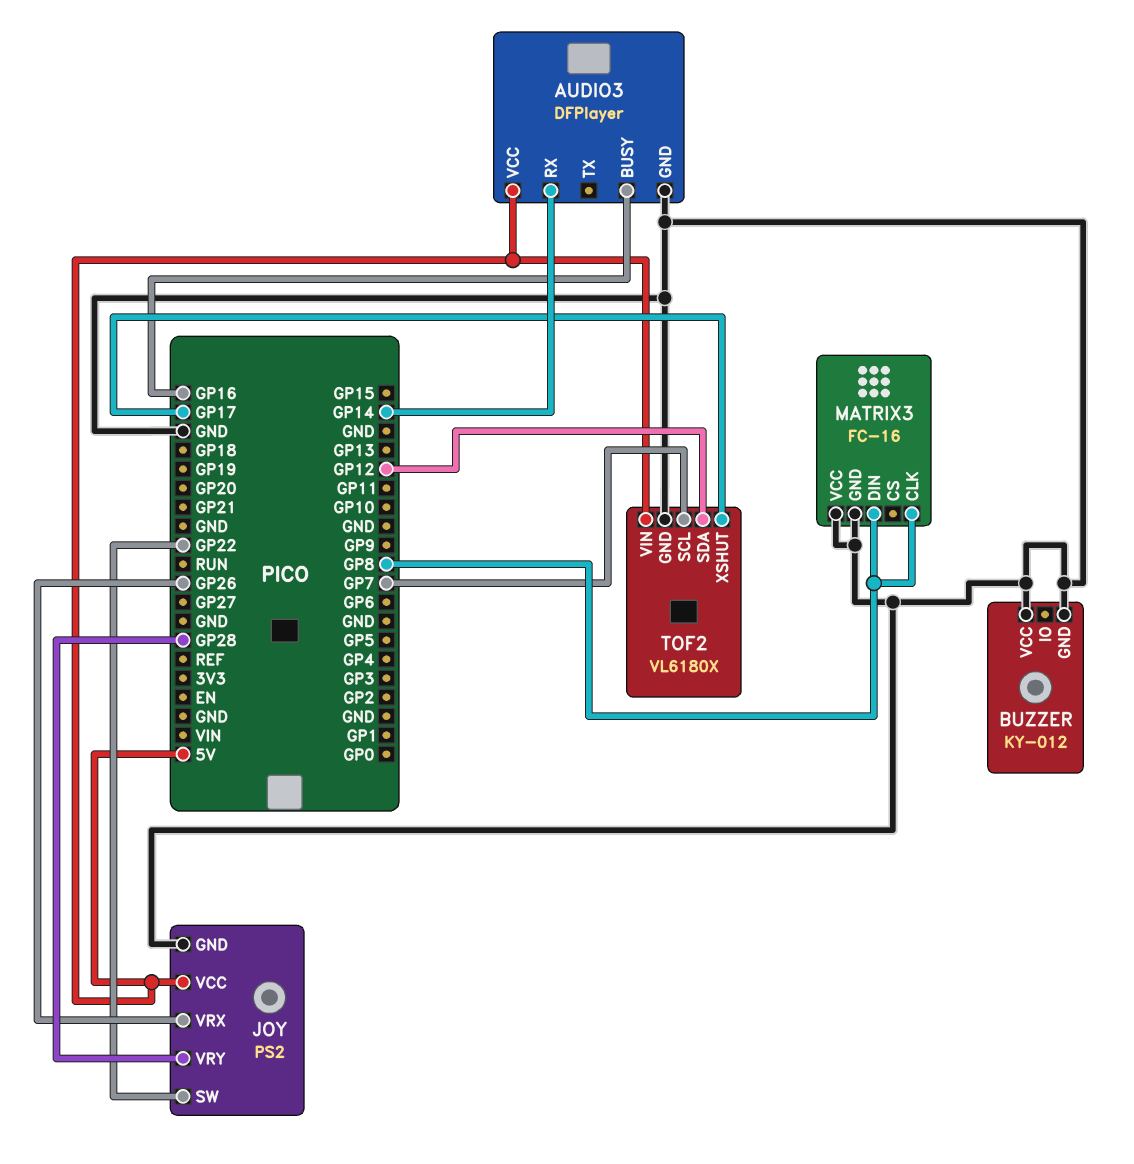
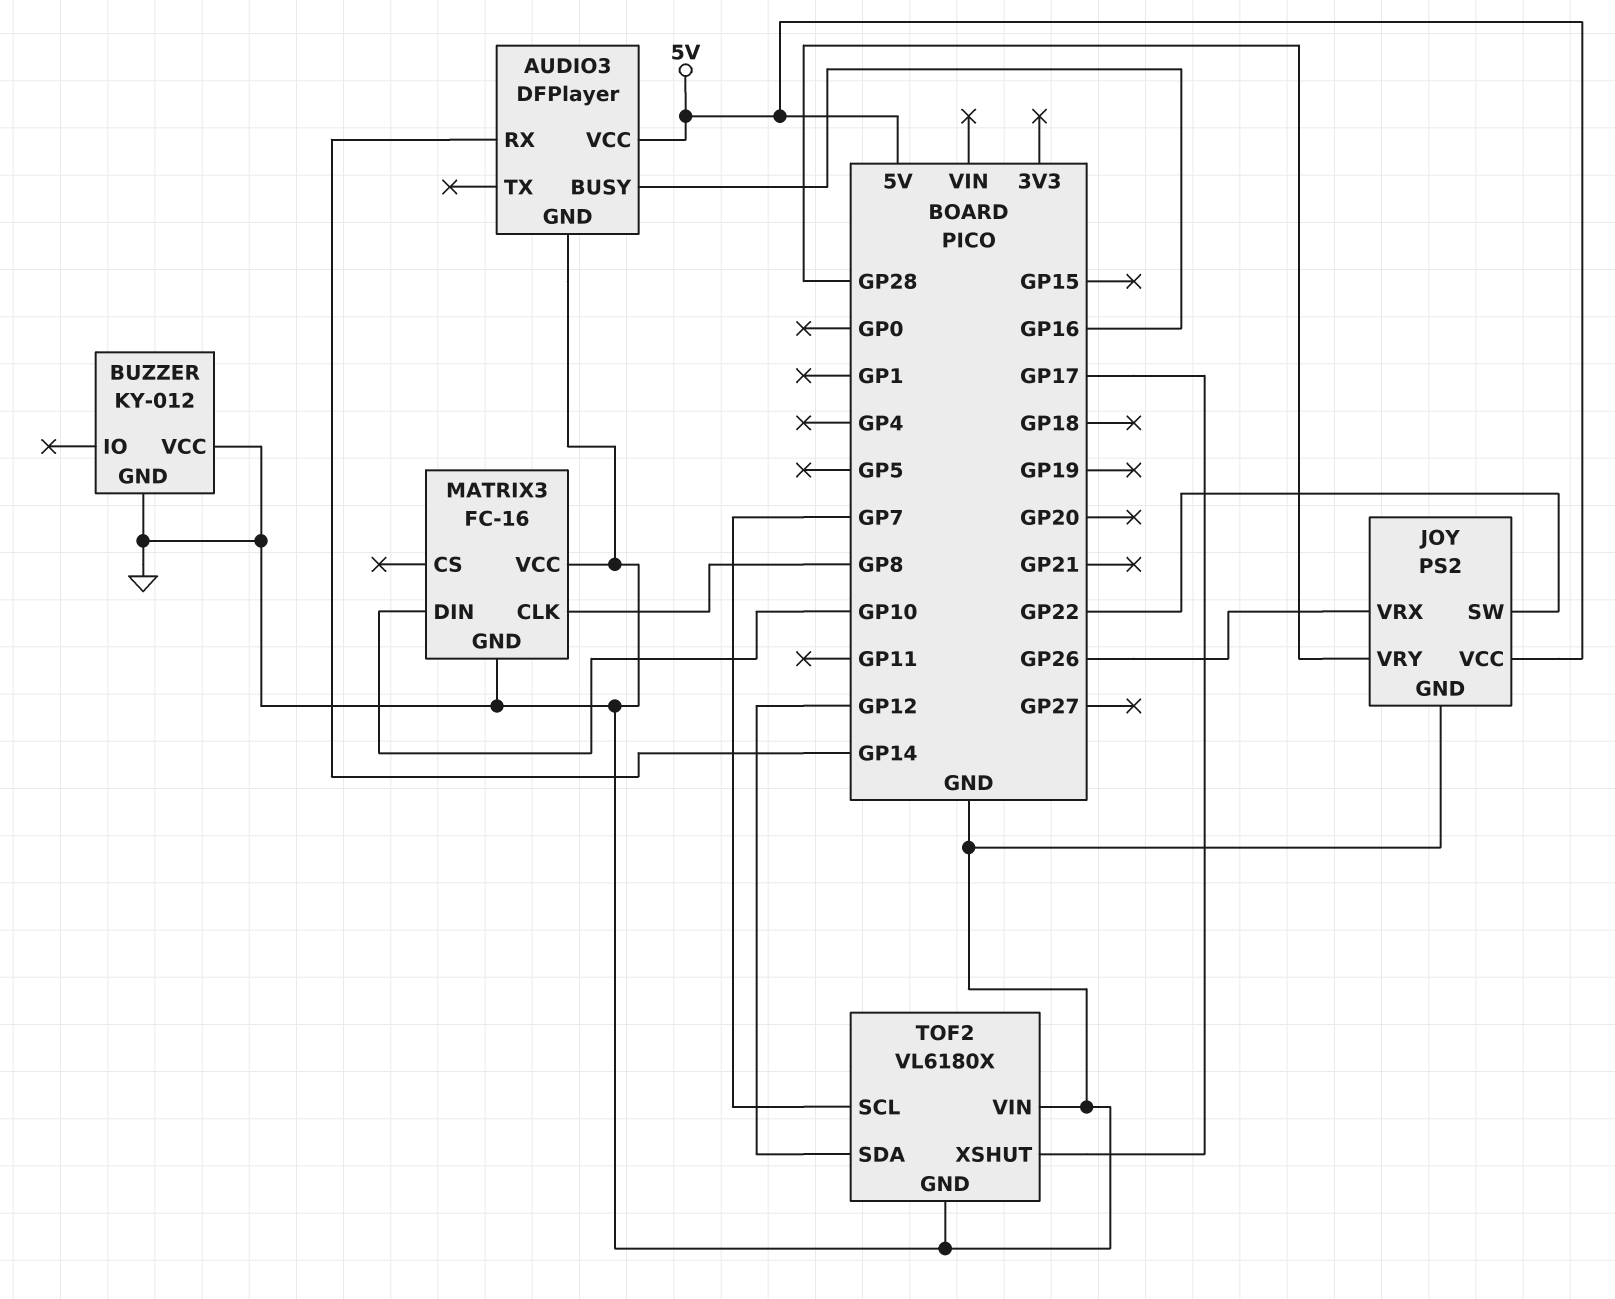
MATRIX3 pin DIN: GP8 -> GP10
TOF2 pin VIN: 5V -> GND

